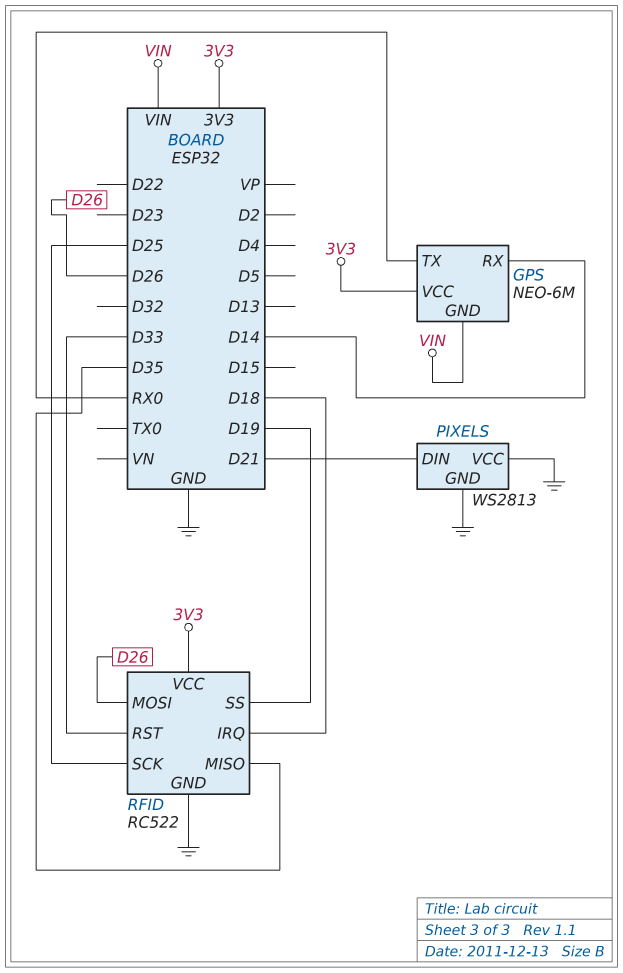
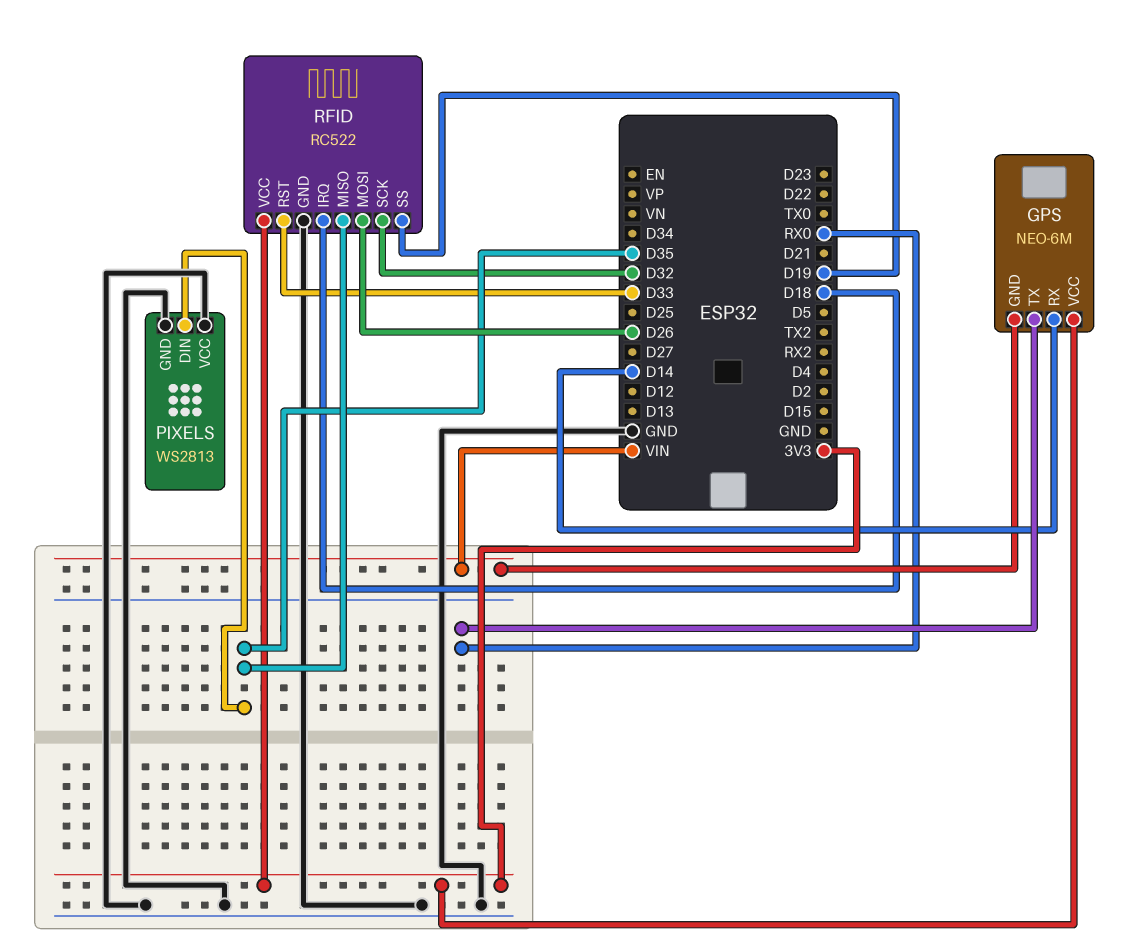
PIXELS pin DIN: D21 -> D35
RFID pin SCK: D25 -> D32

